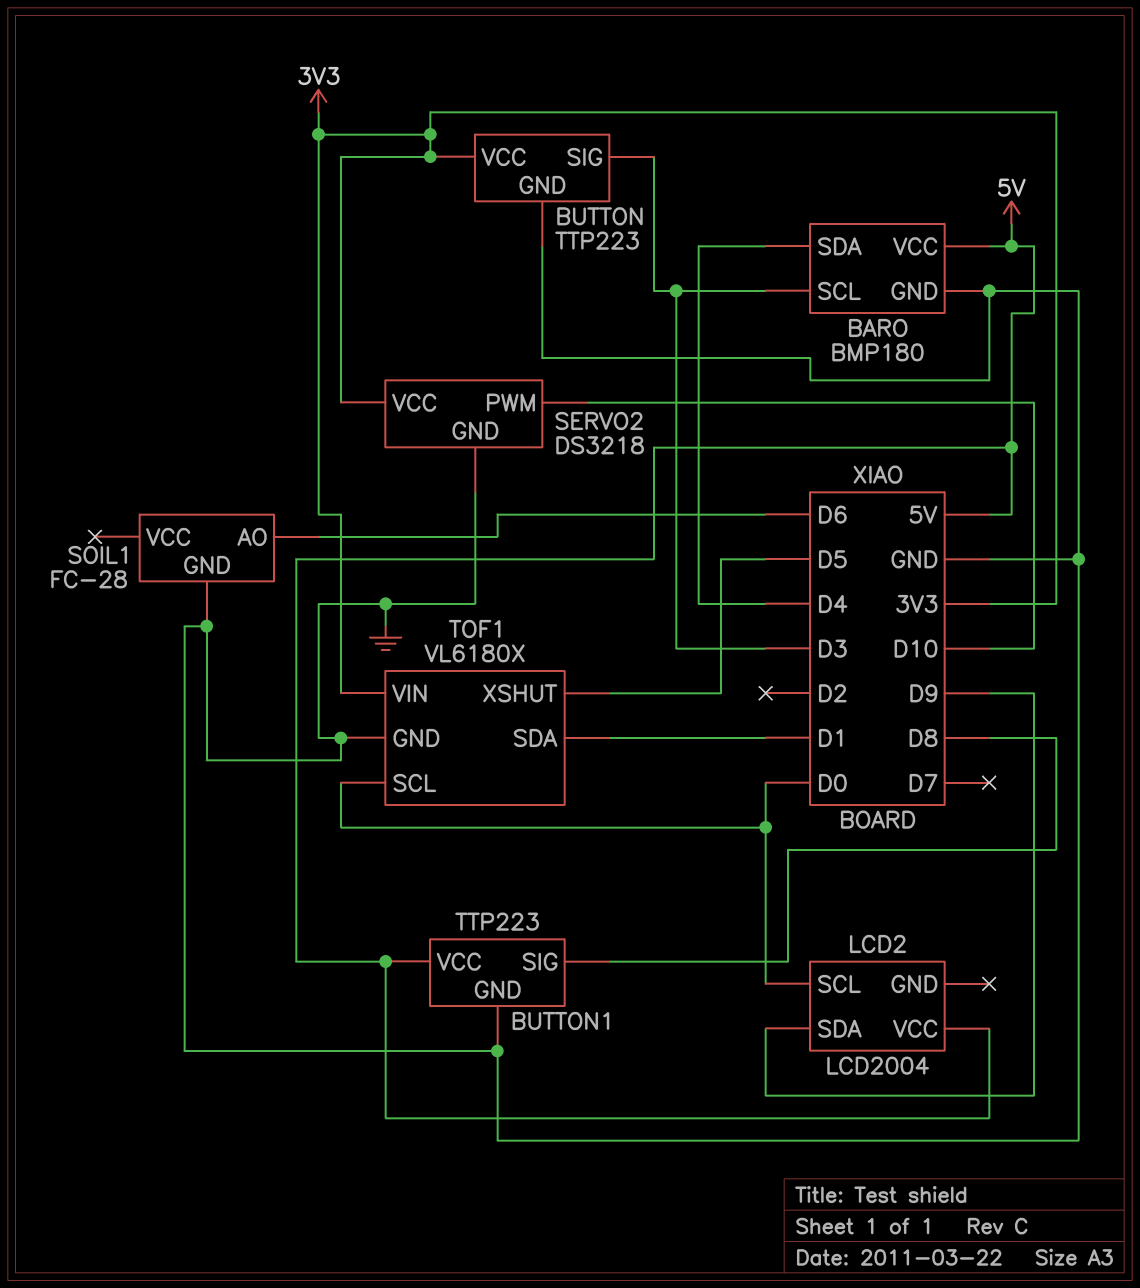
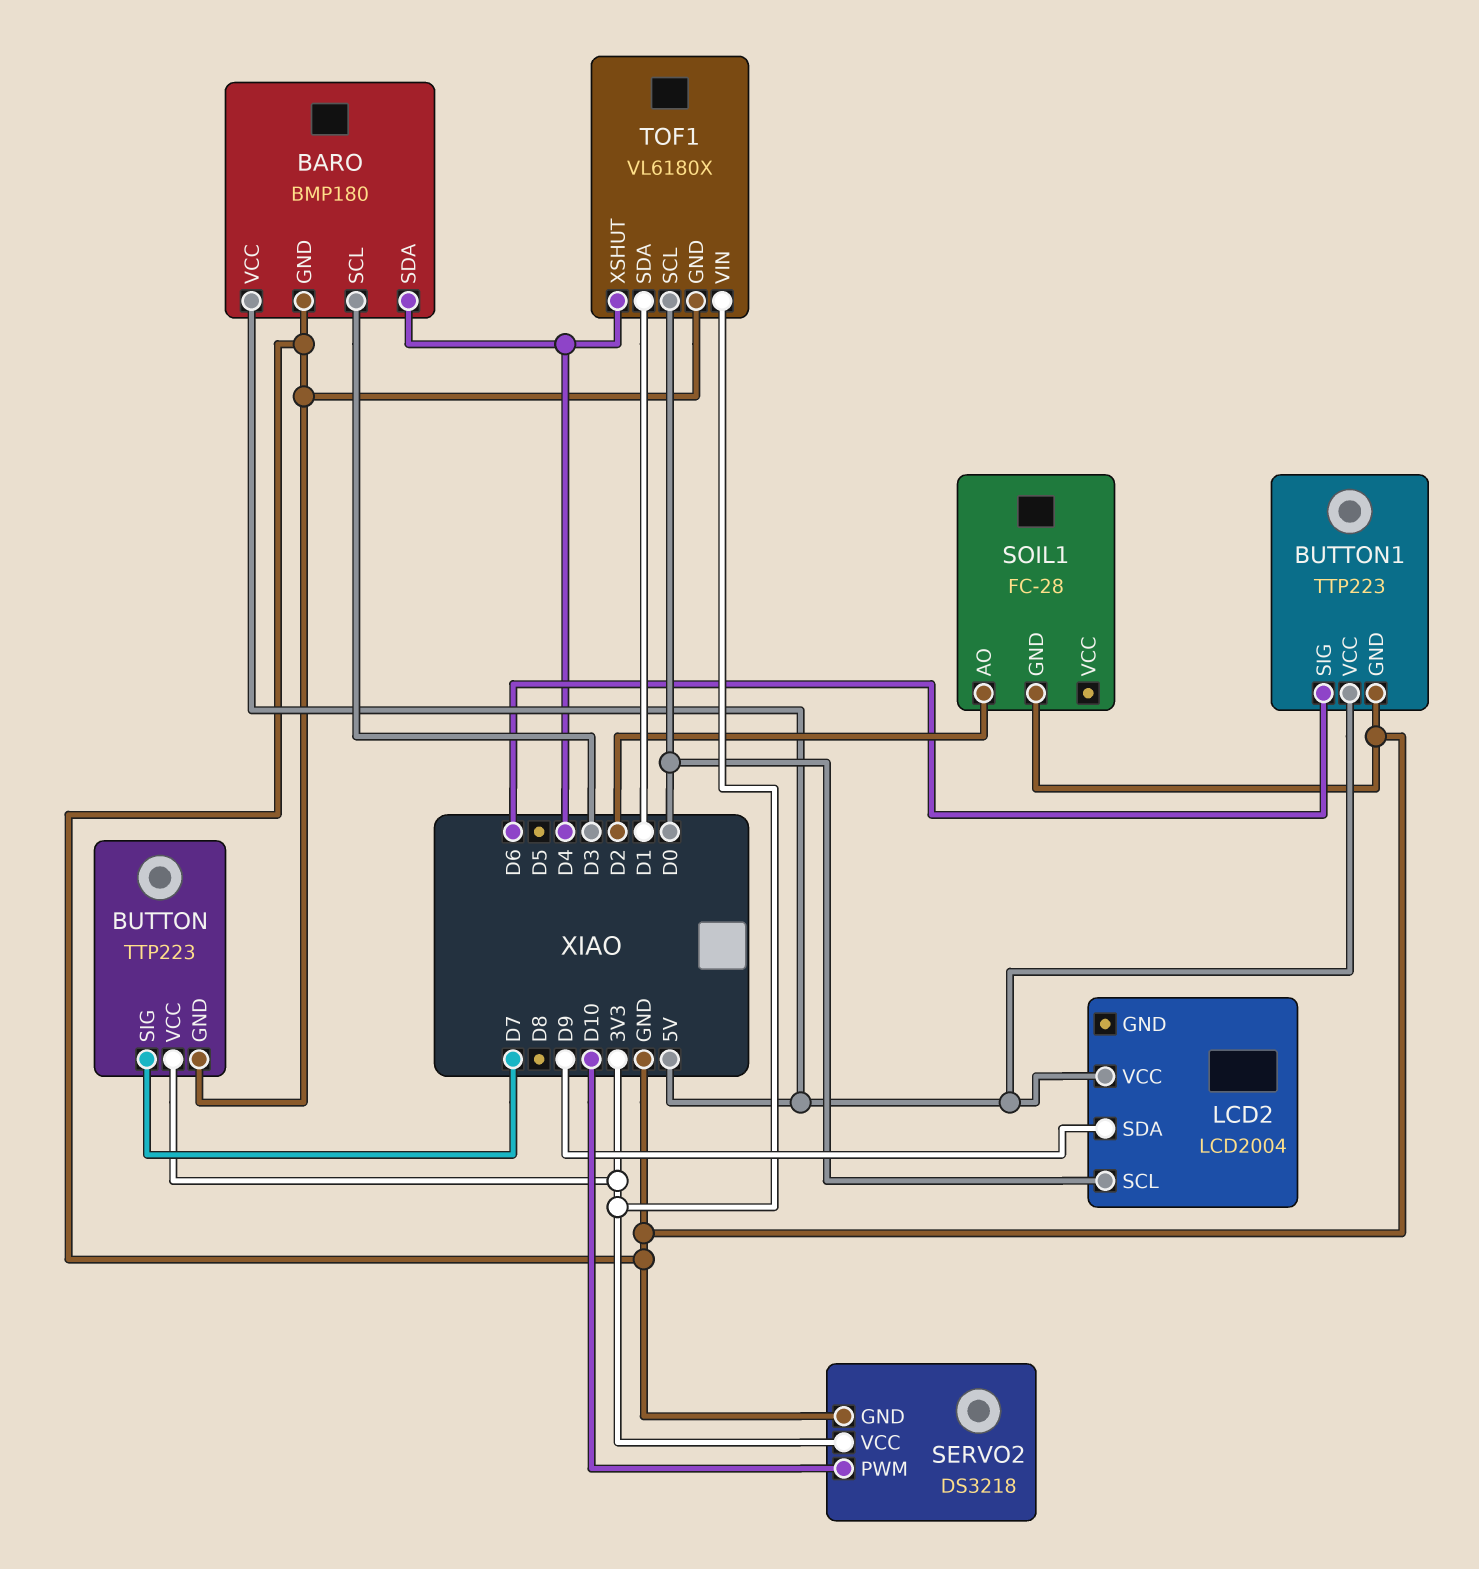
BUTTON pin SIG: D3 -> D7
BUTTON1 pin SIG: D8 -> D6
SOIL1 pin AO: D6 -> D2
TOF1 pin XSHUT: D5 -> D4

